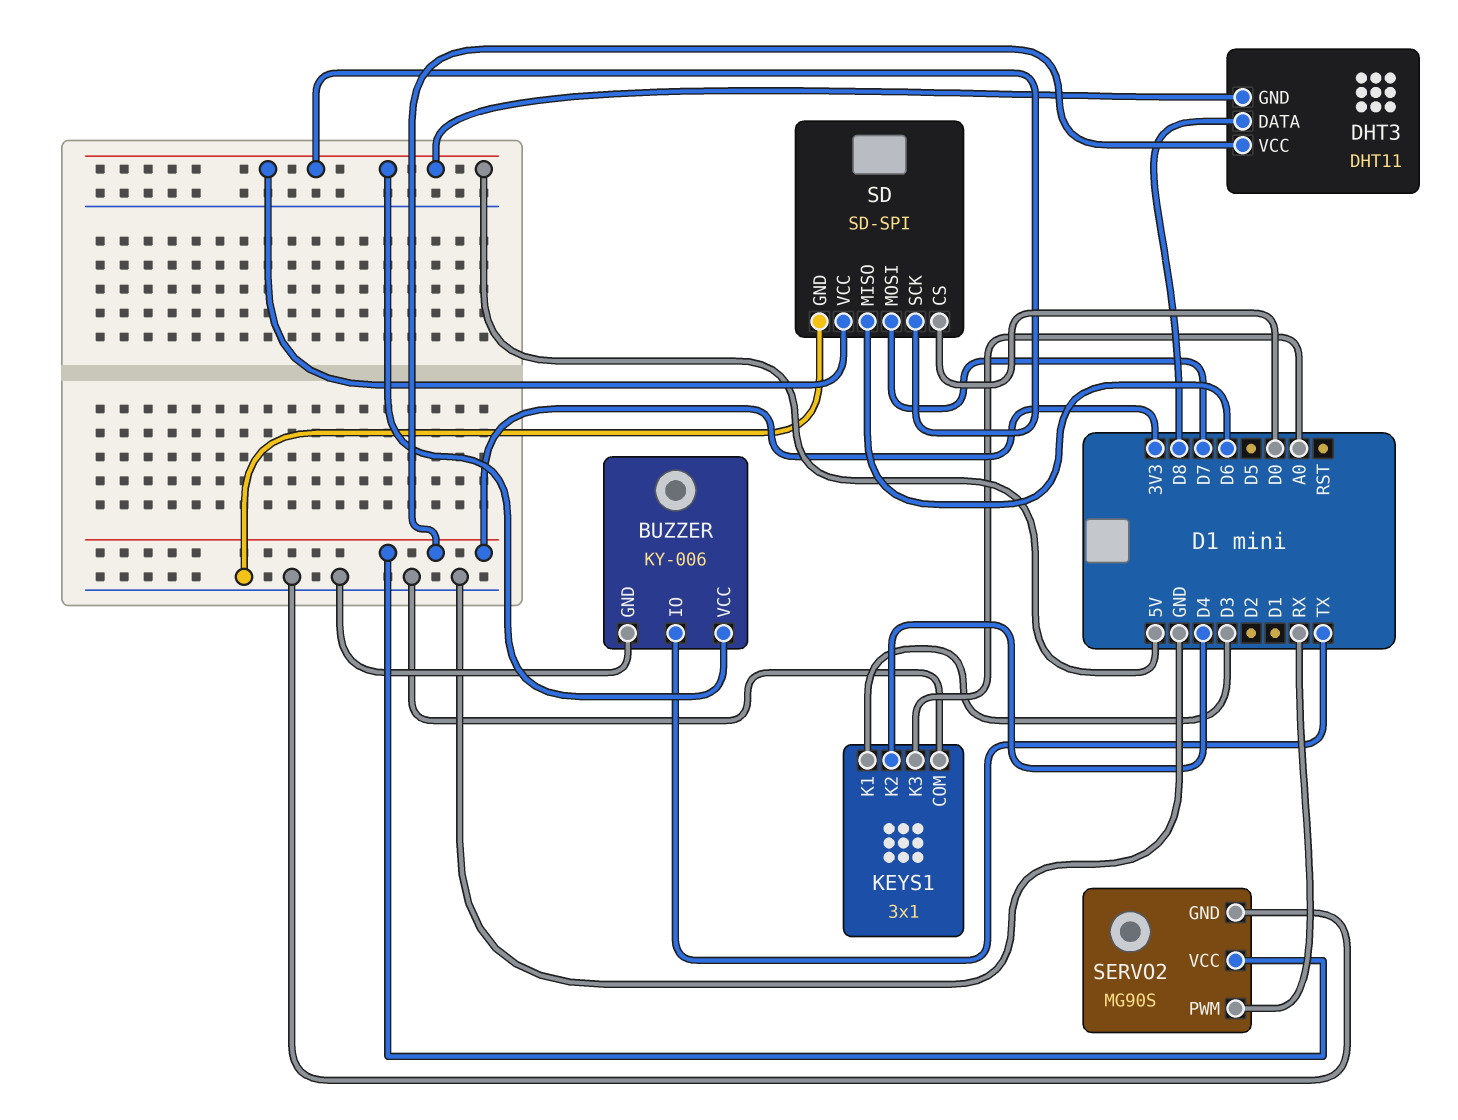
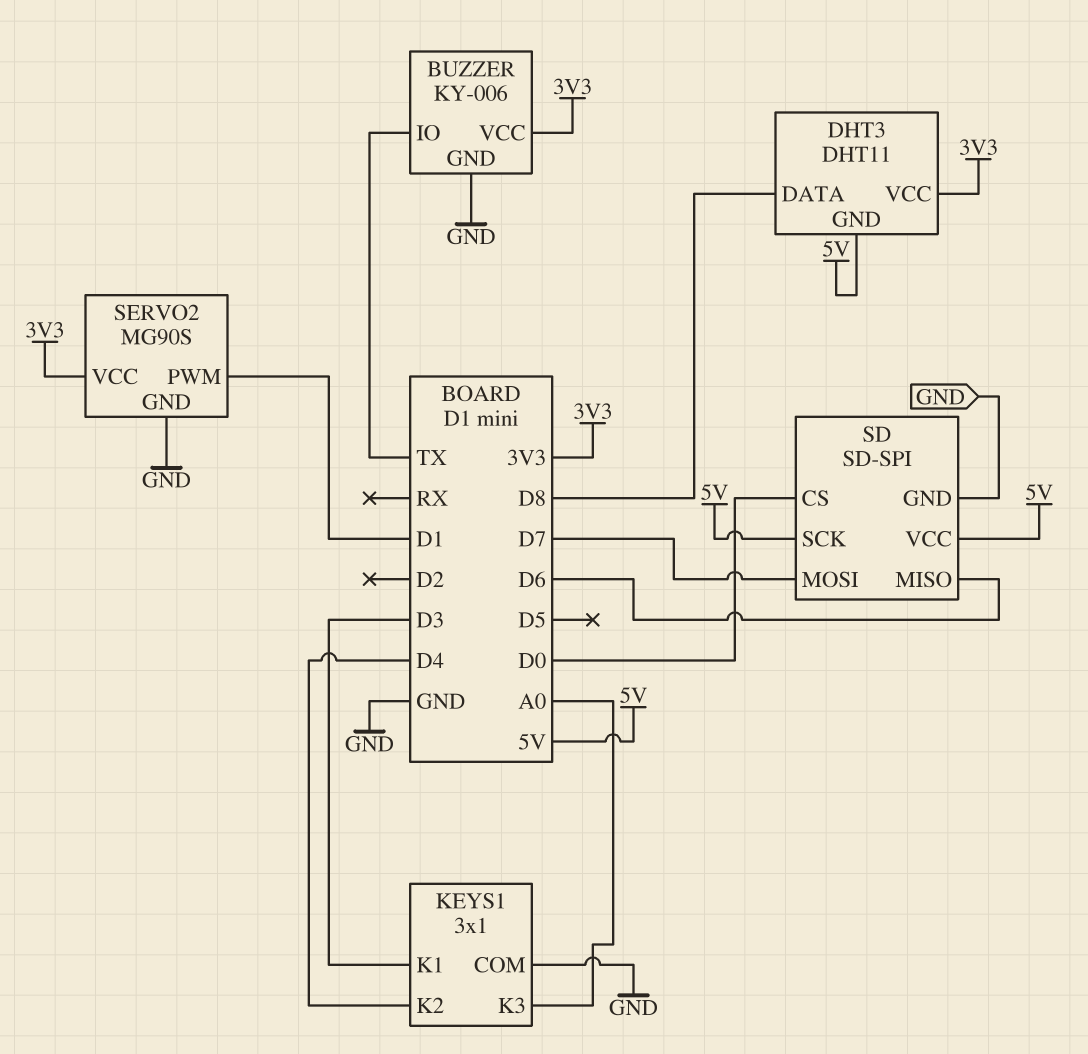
BUZZER pin VCC: 5V -> 3V3
SERVO2 pin PWM: RX -> D1

